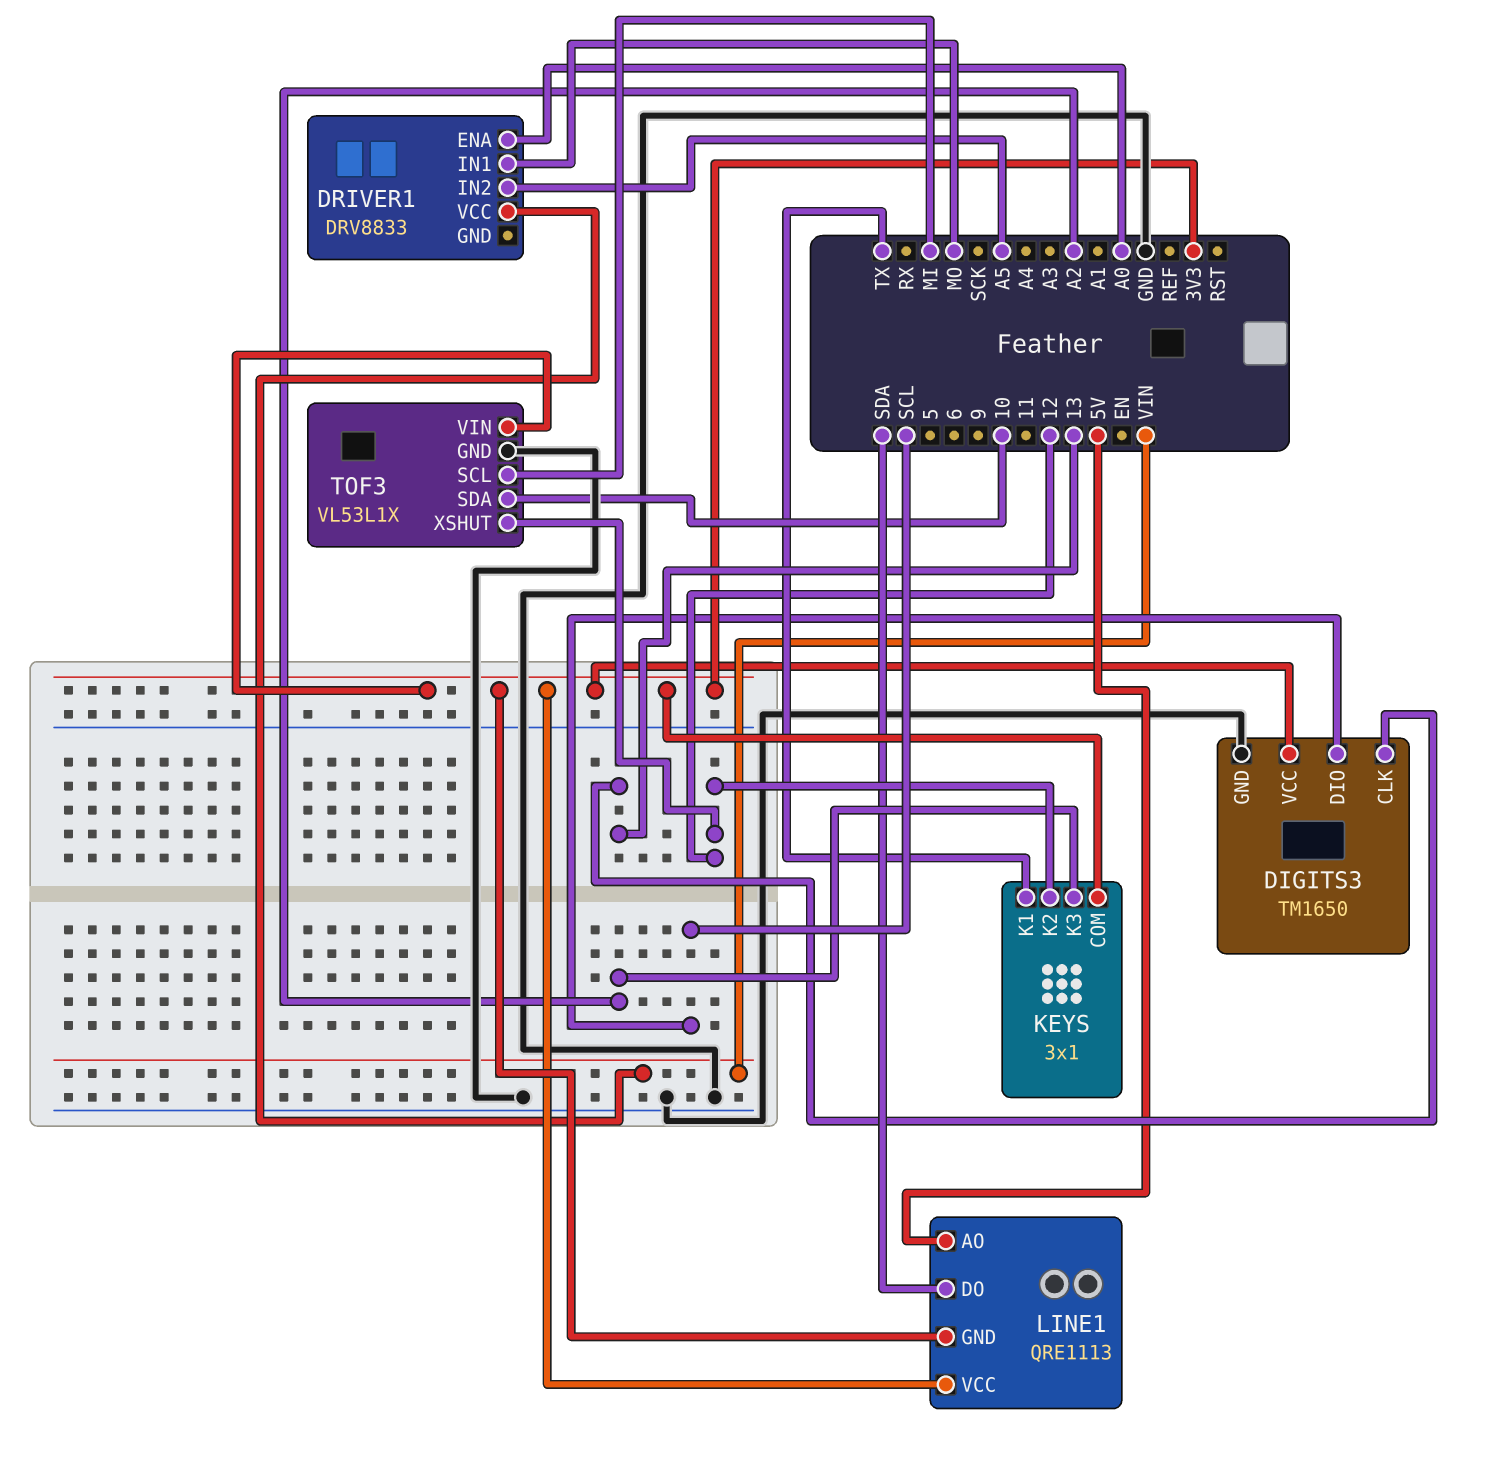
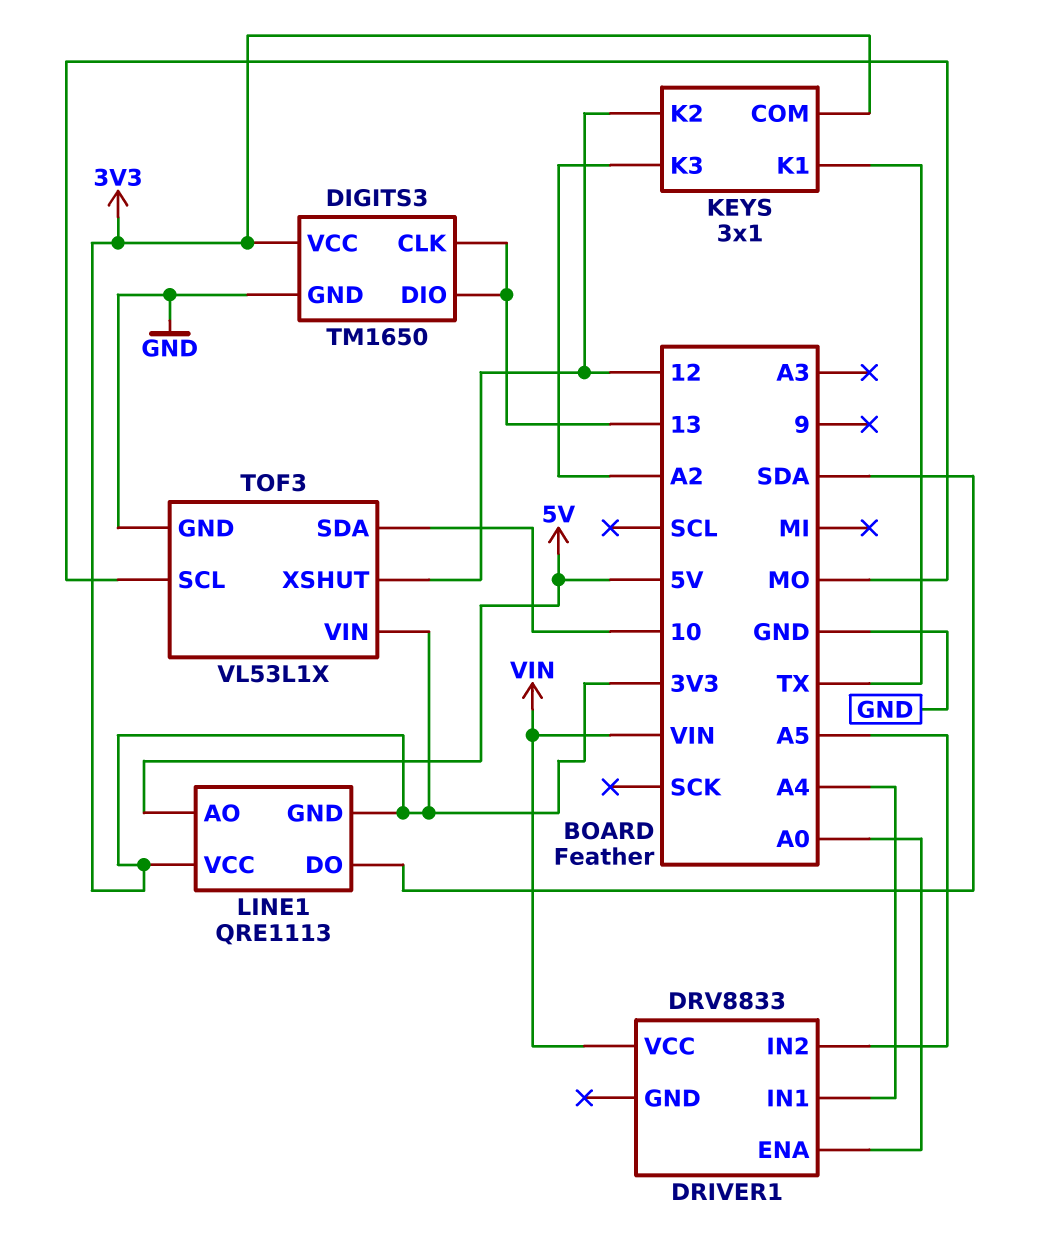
DIGITS3 pin DIO: SCL -> 13
DRIVER1 pin IN1: MO -> A4
TOF3 pin SCL: MI -> MO

